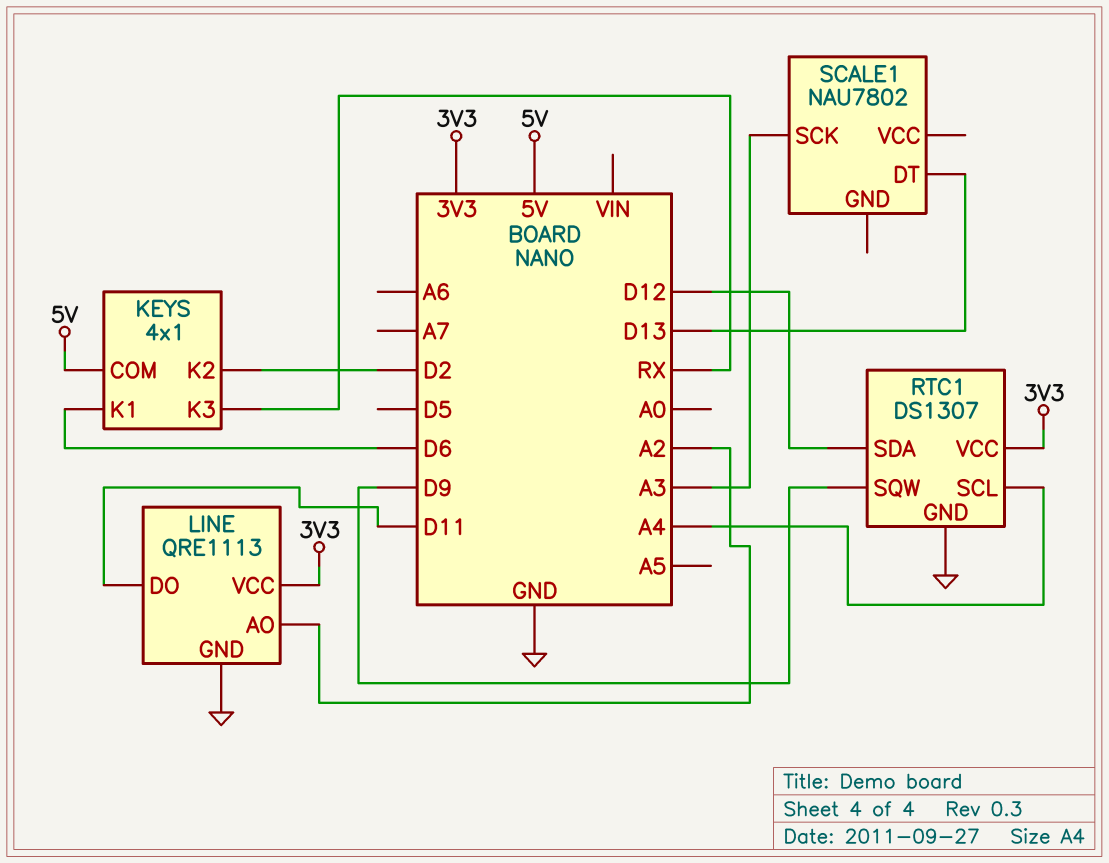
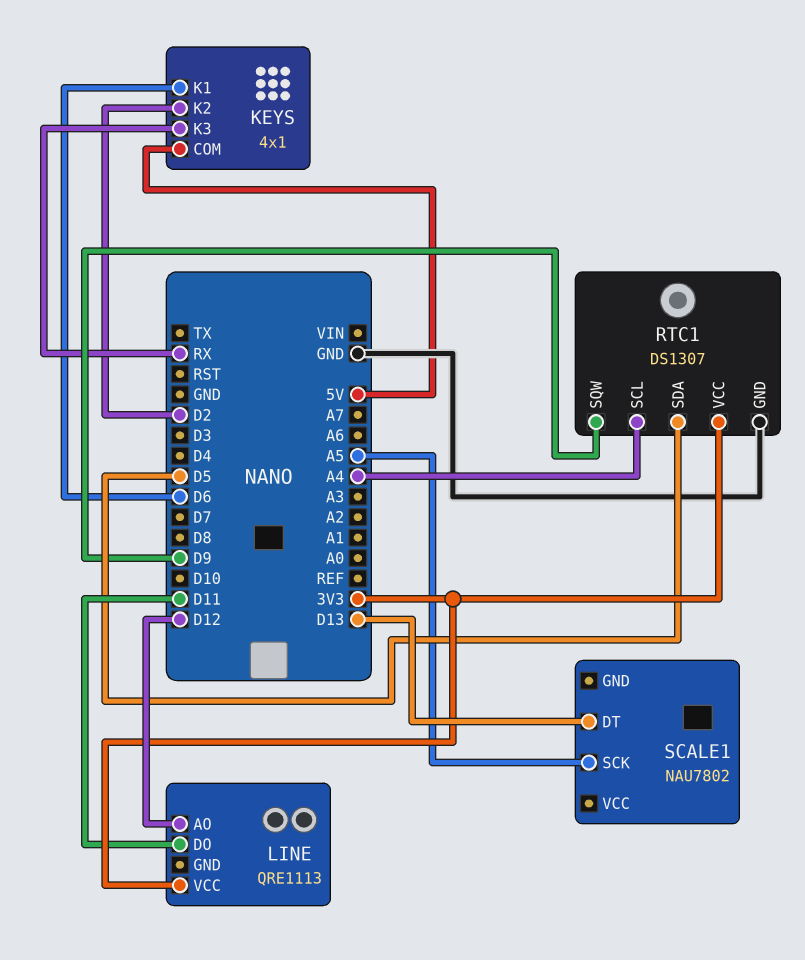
LINE pin AO: A2 -> D12
LINE pin GND: GND -> none
RTC1 pin SDA: D12 -> D5
SCALE1 pin SCK: A3 -> A5

